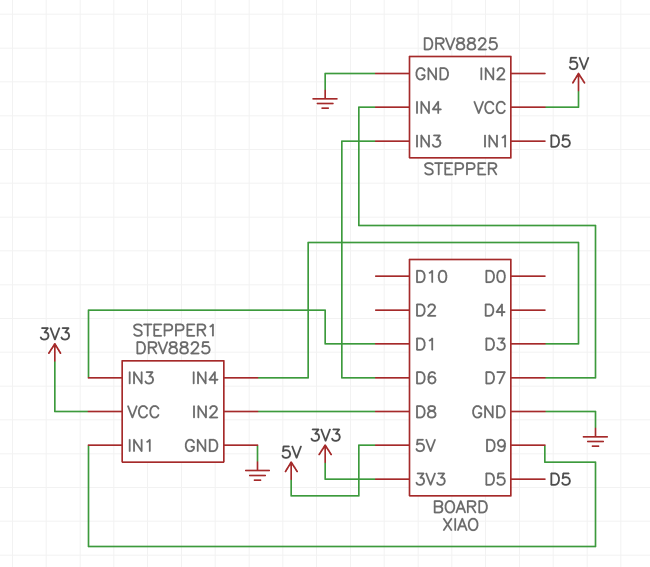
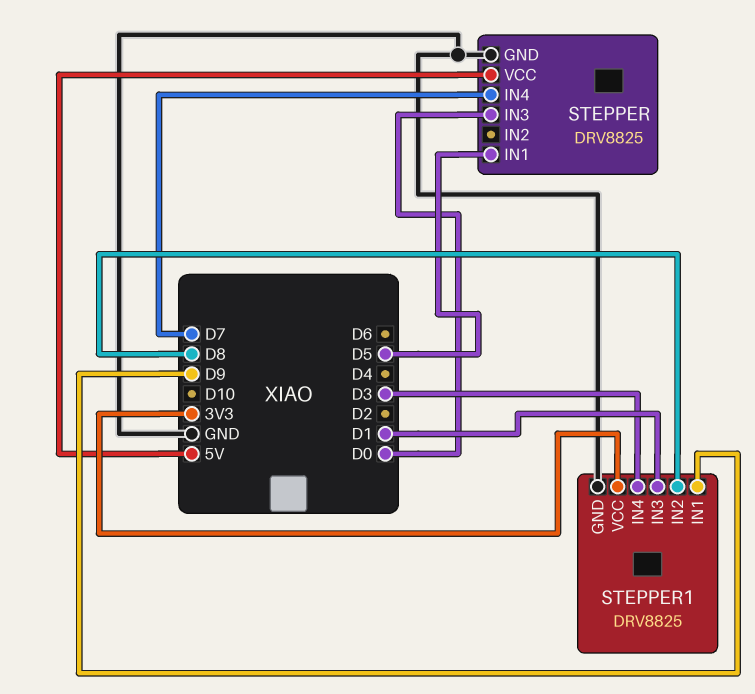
STEPPER pin IN3: D6 -> D0

